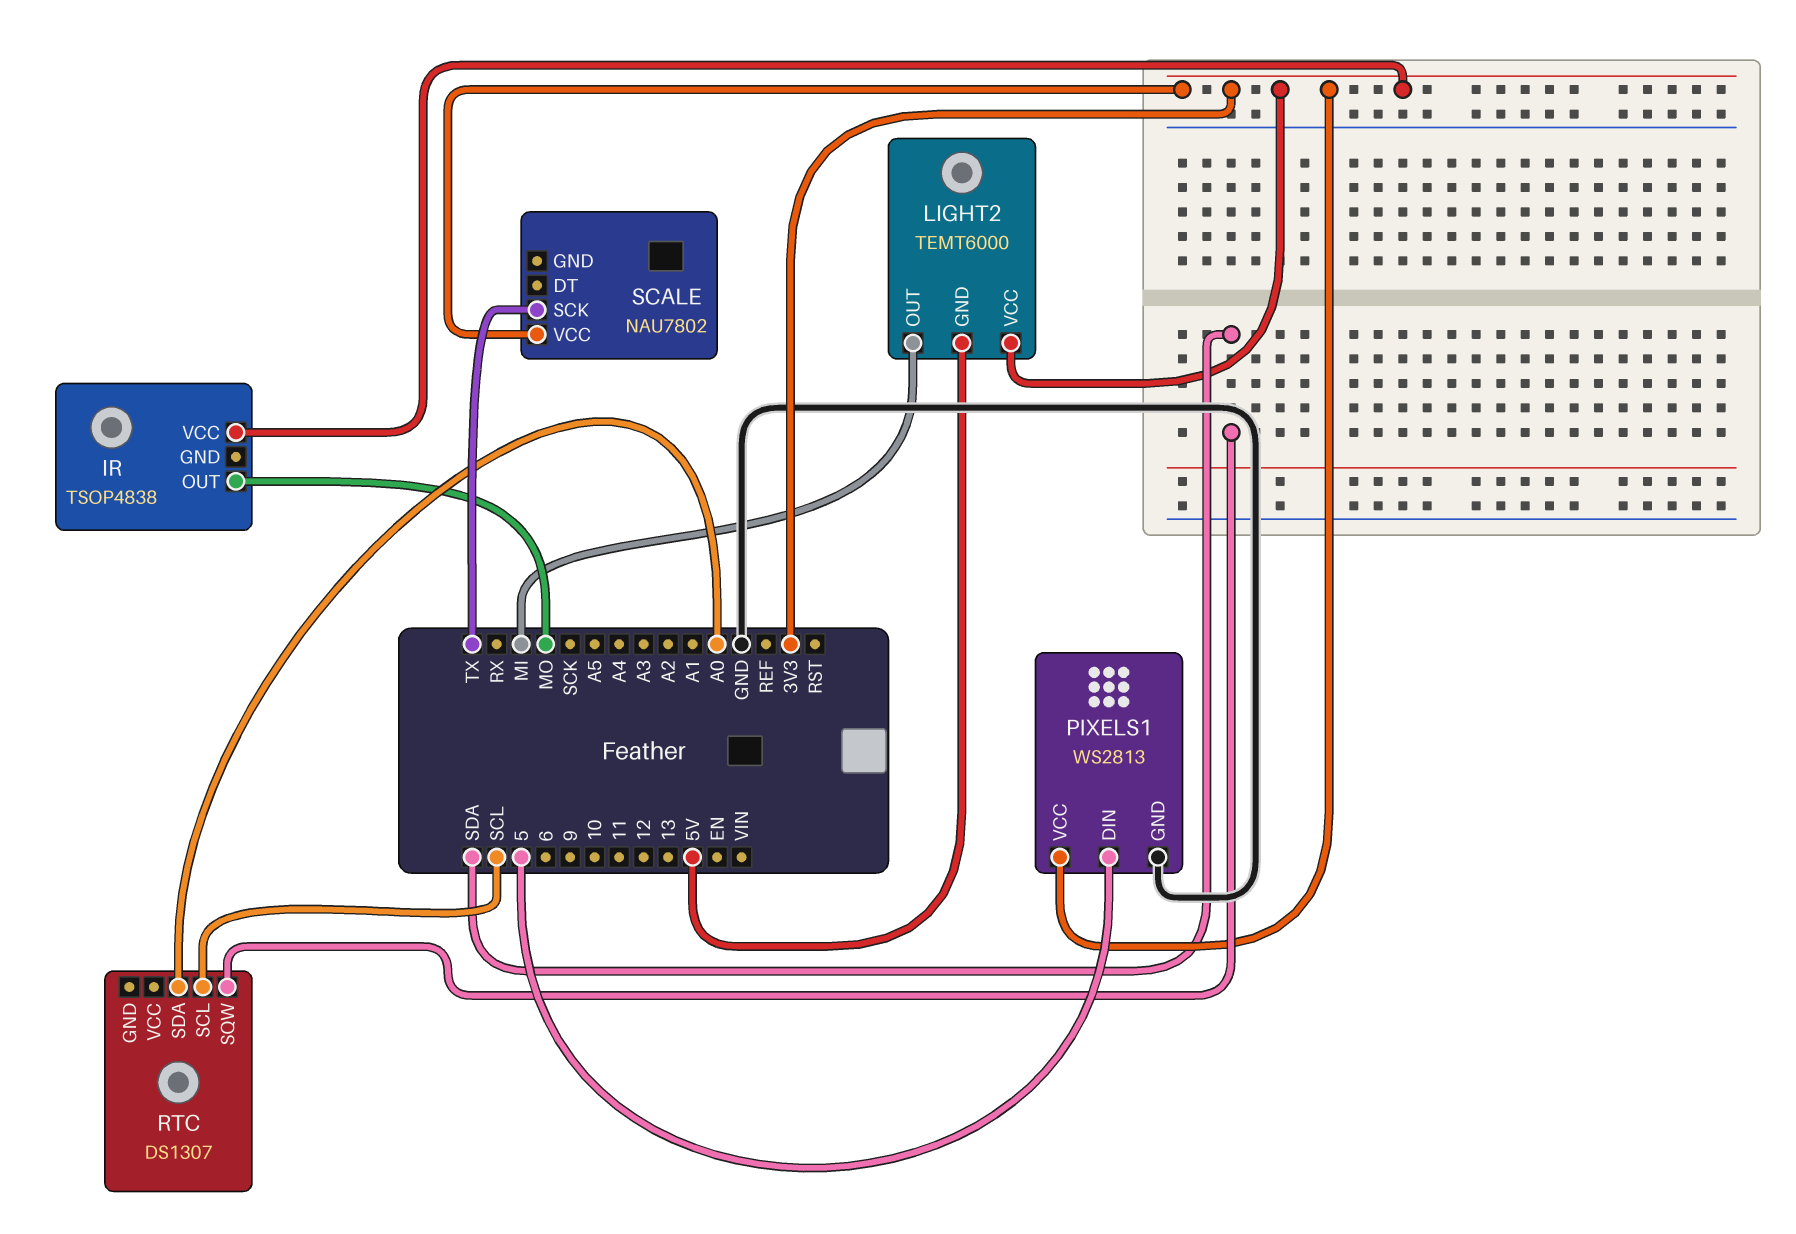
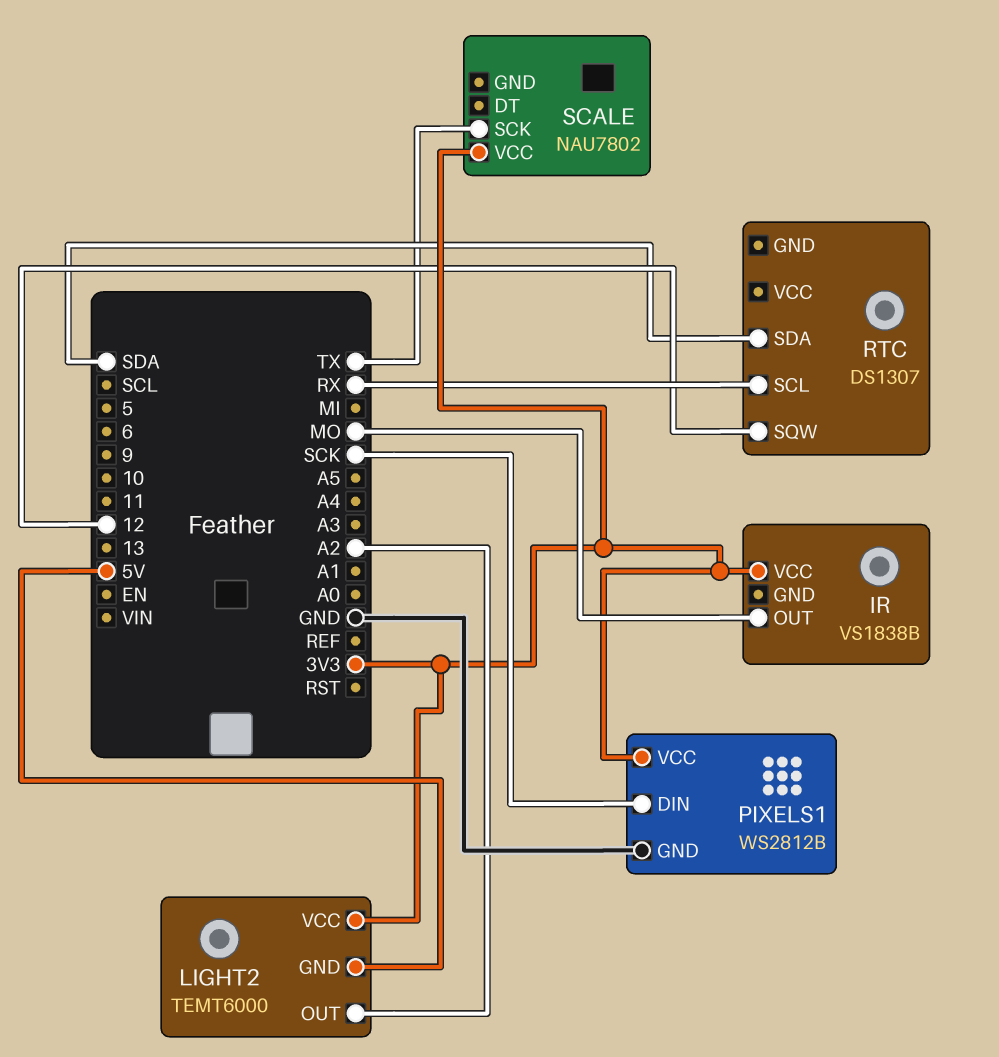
IR: TSOP4838 -> VS1838B
LIGHT2 pin OUT: MI -> A2
PIXELS1: WS2813 -> WS2812B
PIXELS1 pin DIN: 5 -> SCK
RTC pin SCL: SCL -> RX
RTC pin SDA: A0 -> SDA
RTC pin SQW: SDA -> 12

